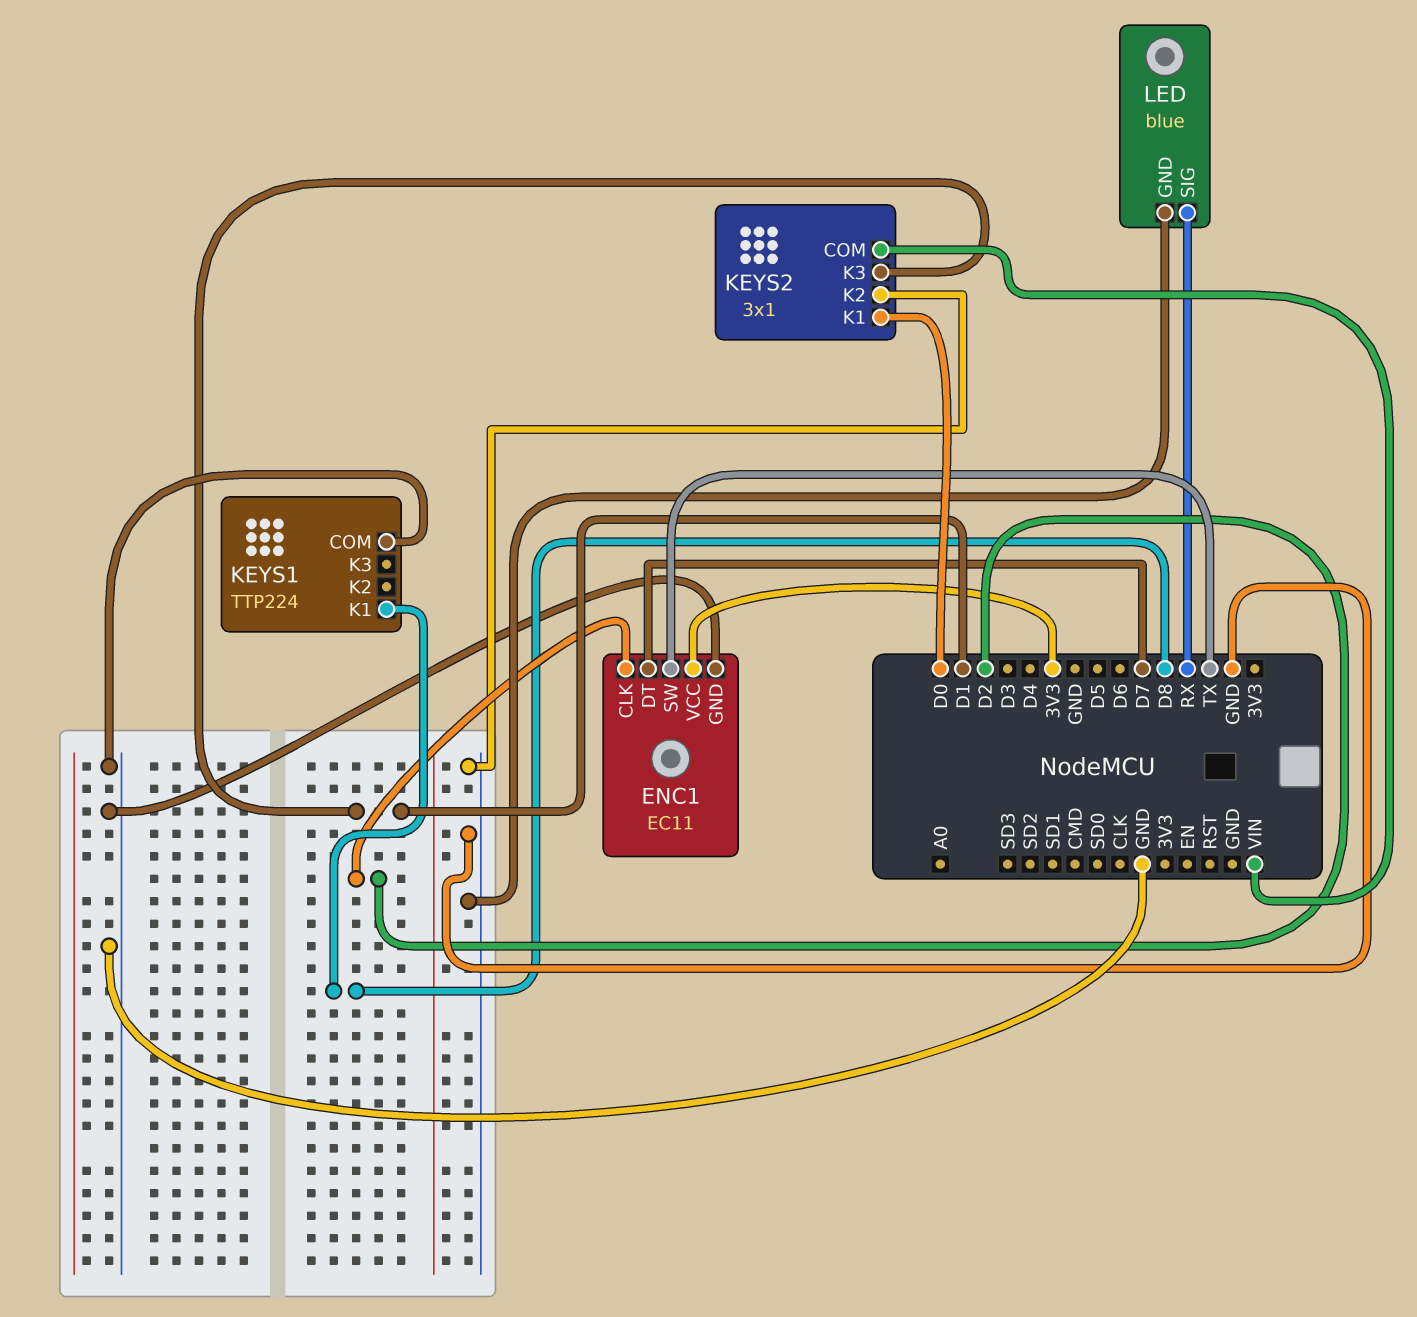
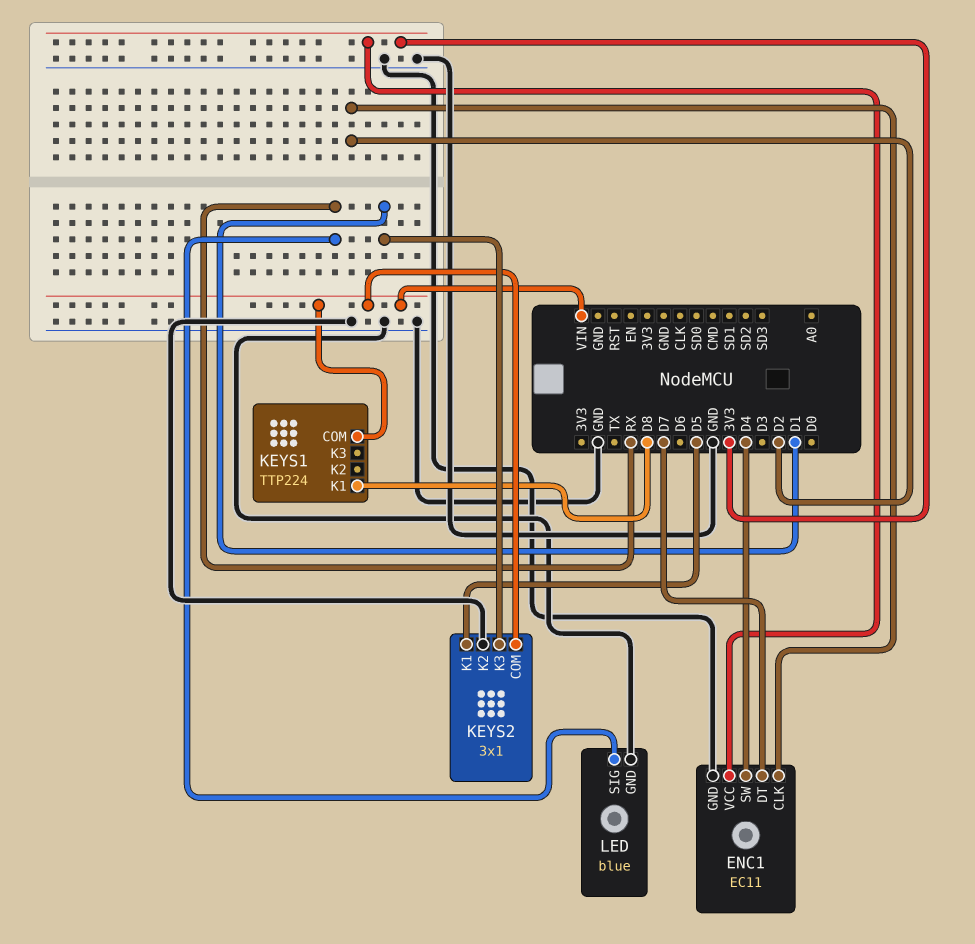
ENC1 pin SW: TX -> D4
KEYS1 pin COM: GND -> VIN
KEYS2 pin K1: D0 -> D5

